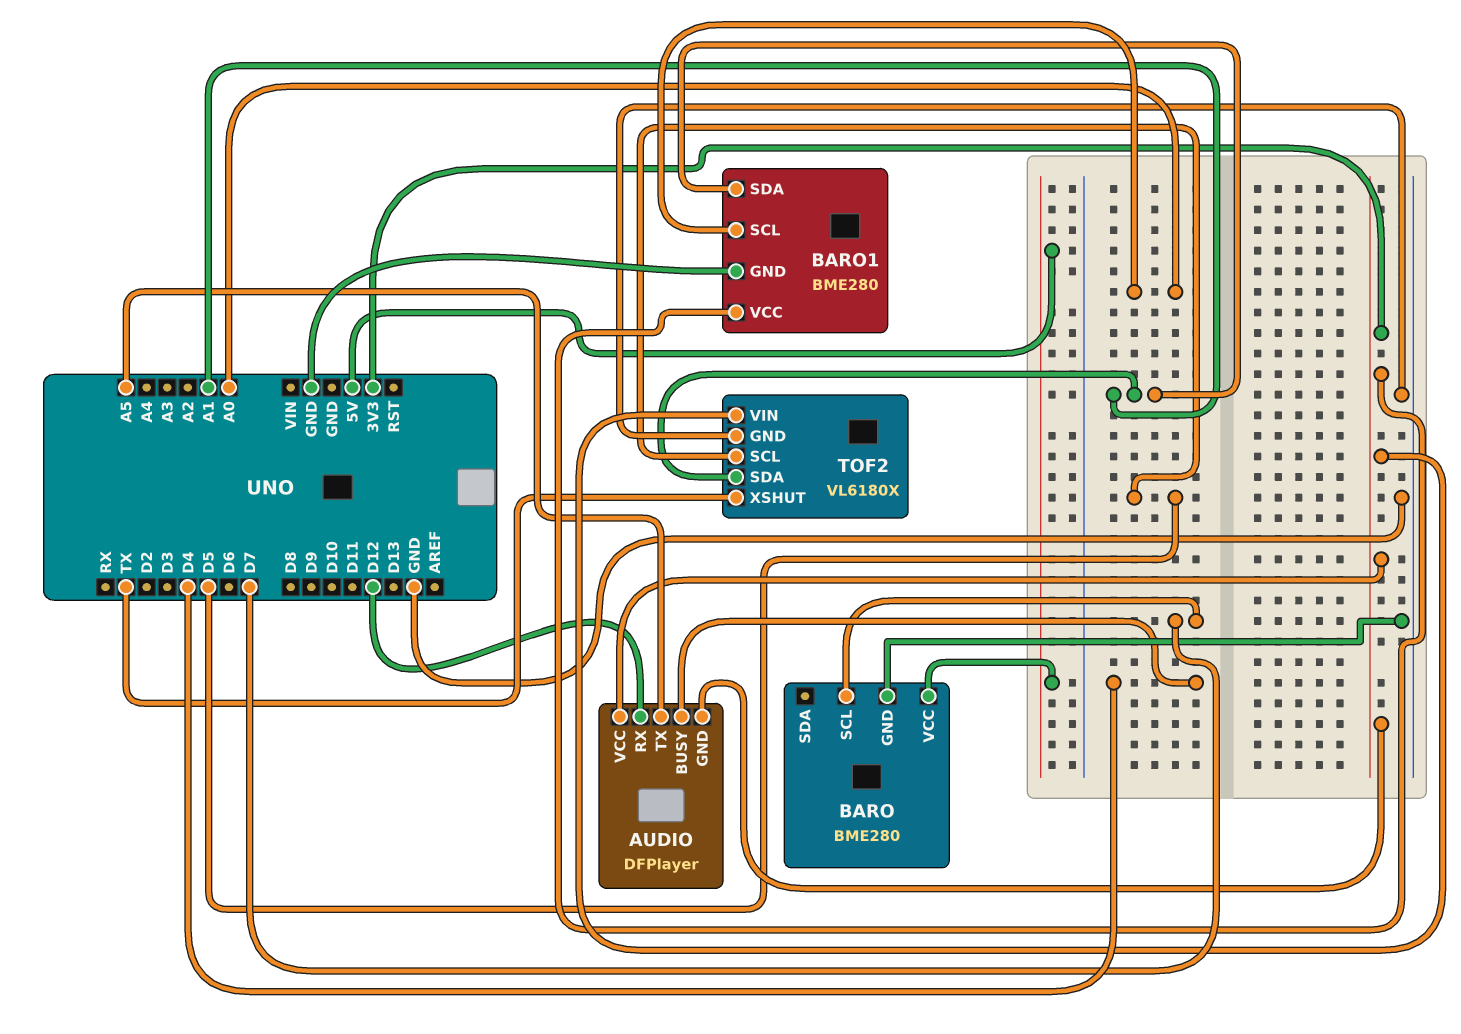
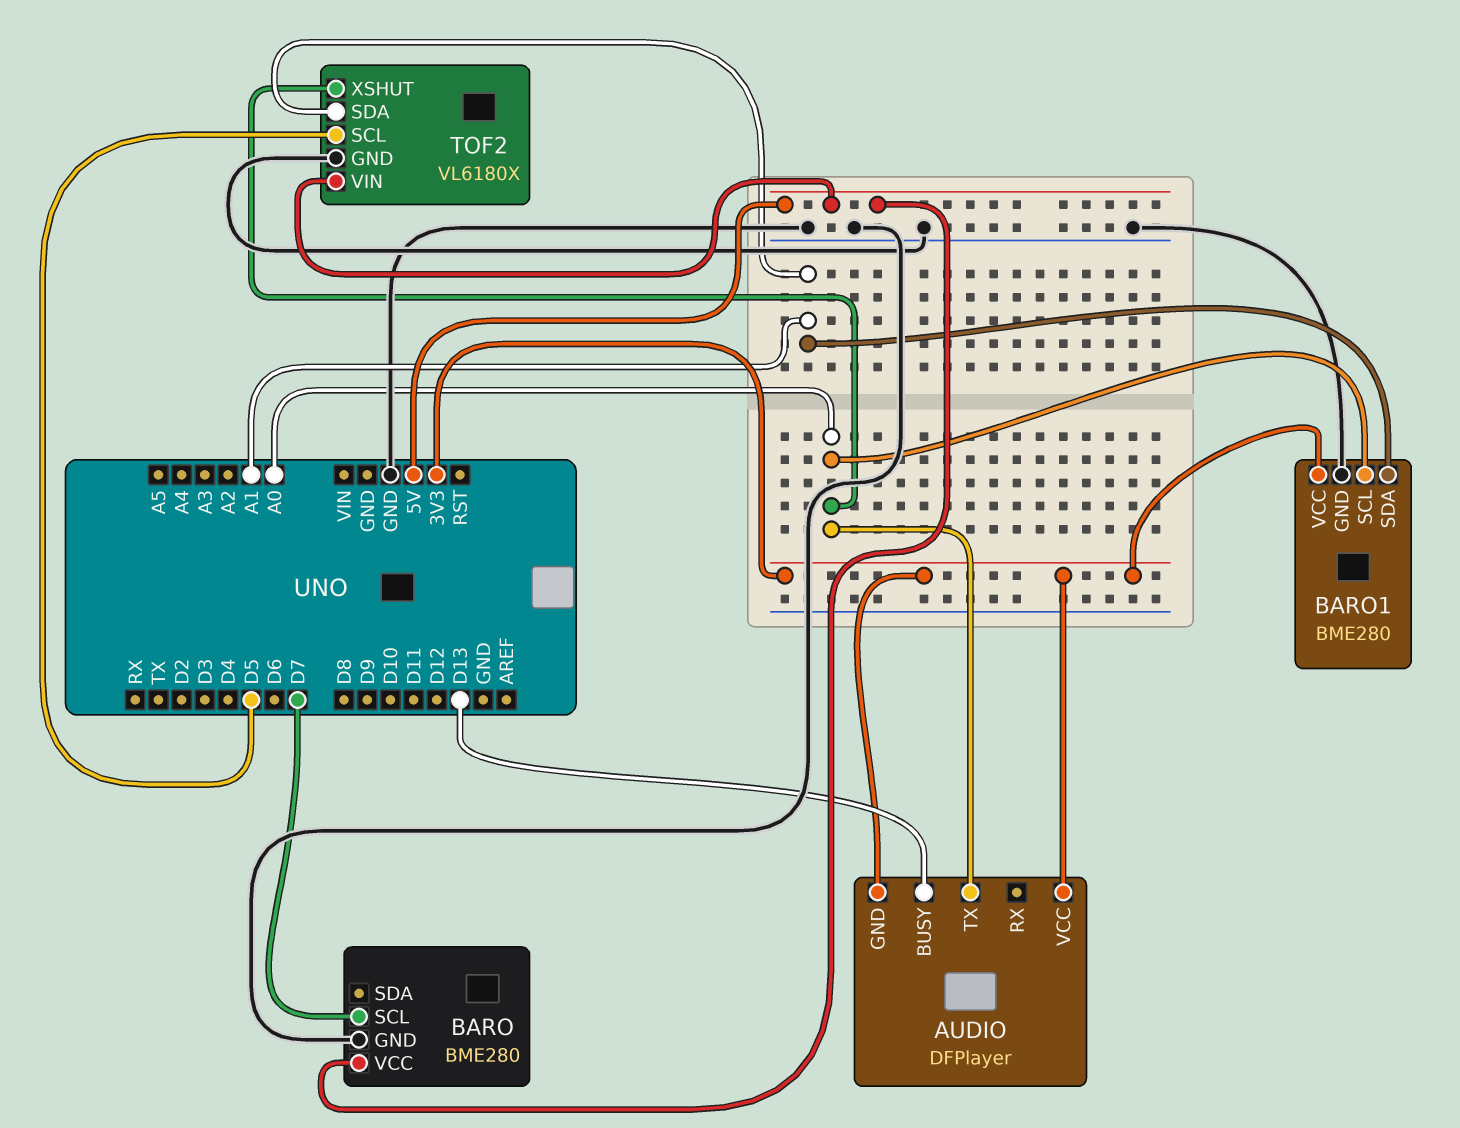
AUDIO pin BUSY: D4 -> D13
AUDIO pin RX: D12 -> none
AUDIO pin TX: A5 -> A0
TOF2 pin VIN: 3V3 -> 5V
TOF2 pin XSHUT: TX -> A0

